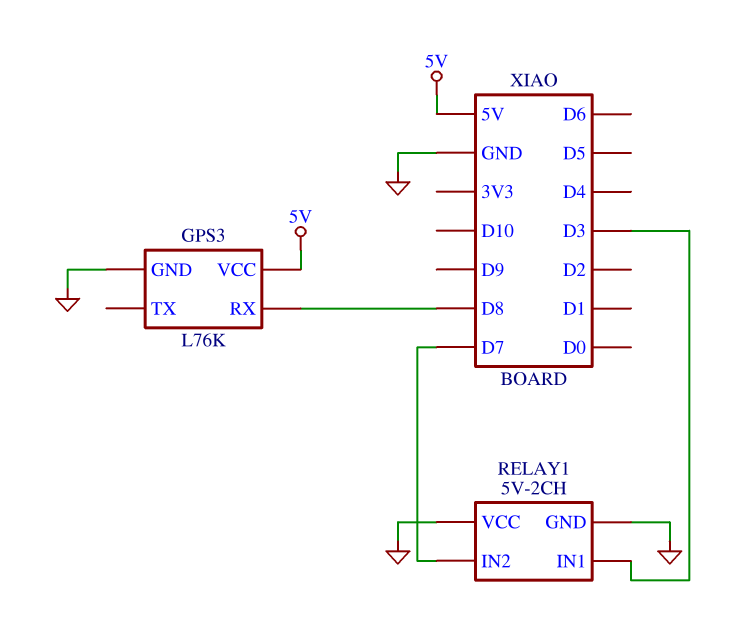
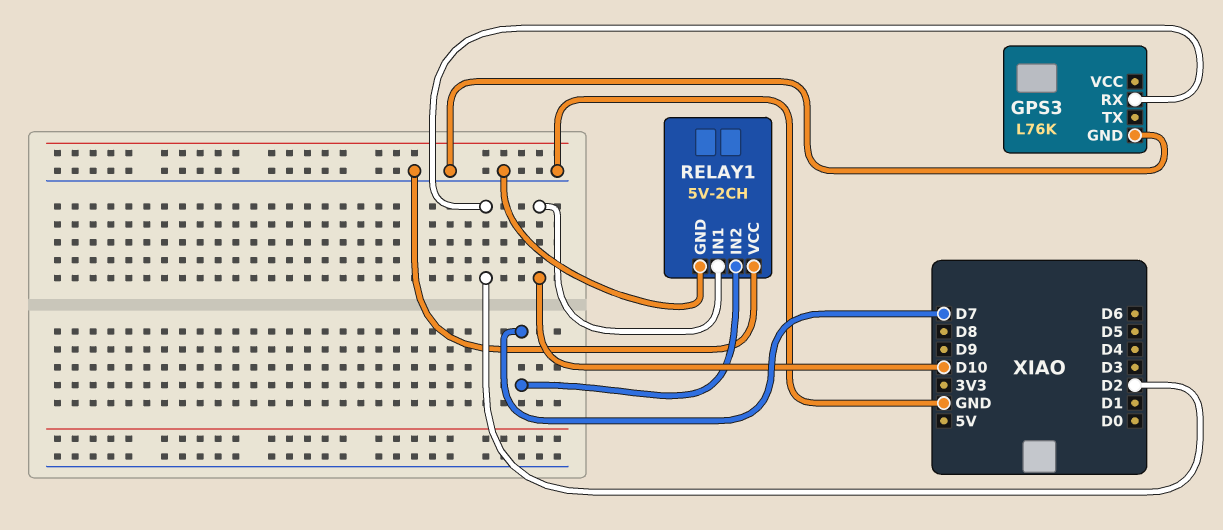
GPS3 pin RX: D8 -> D2
GPS3 pin VCC: 5V -> none
RELAY1 pin IN1: D3 -> D10

